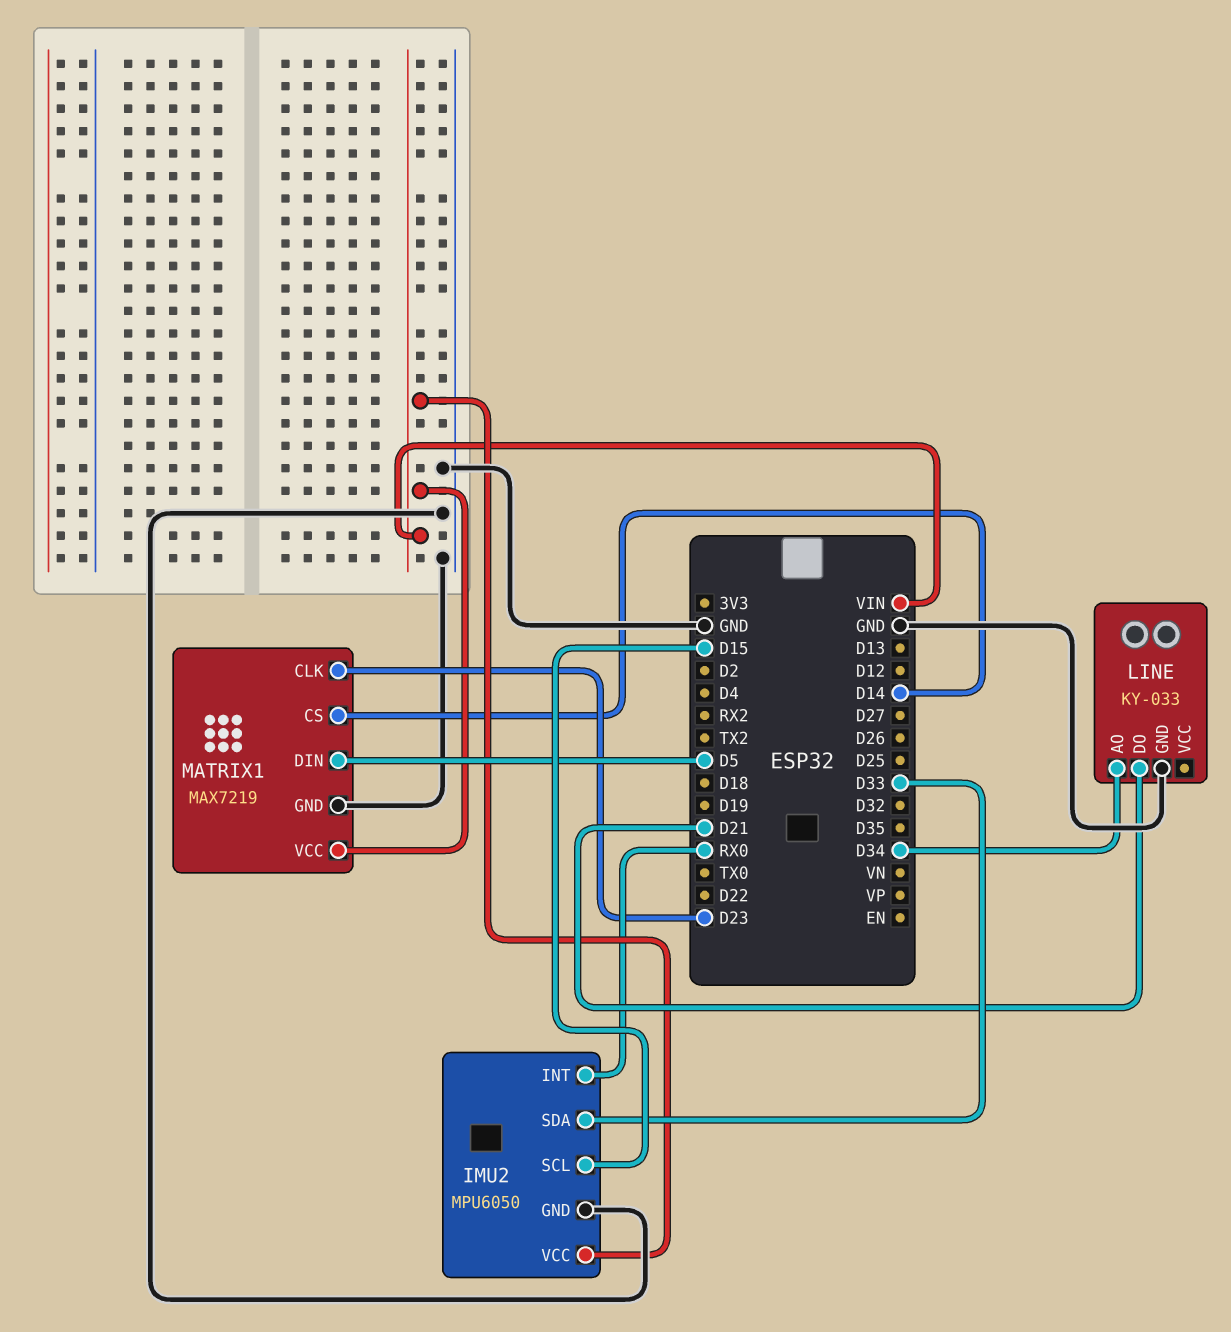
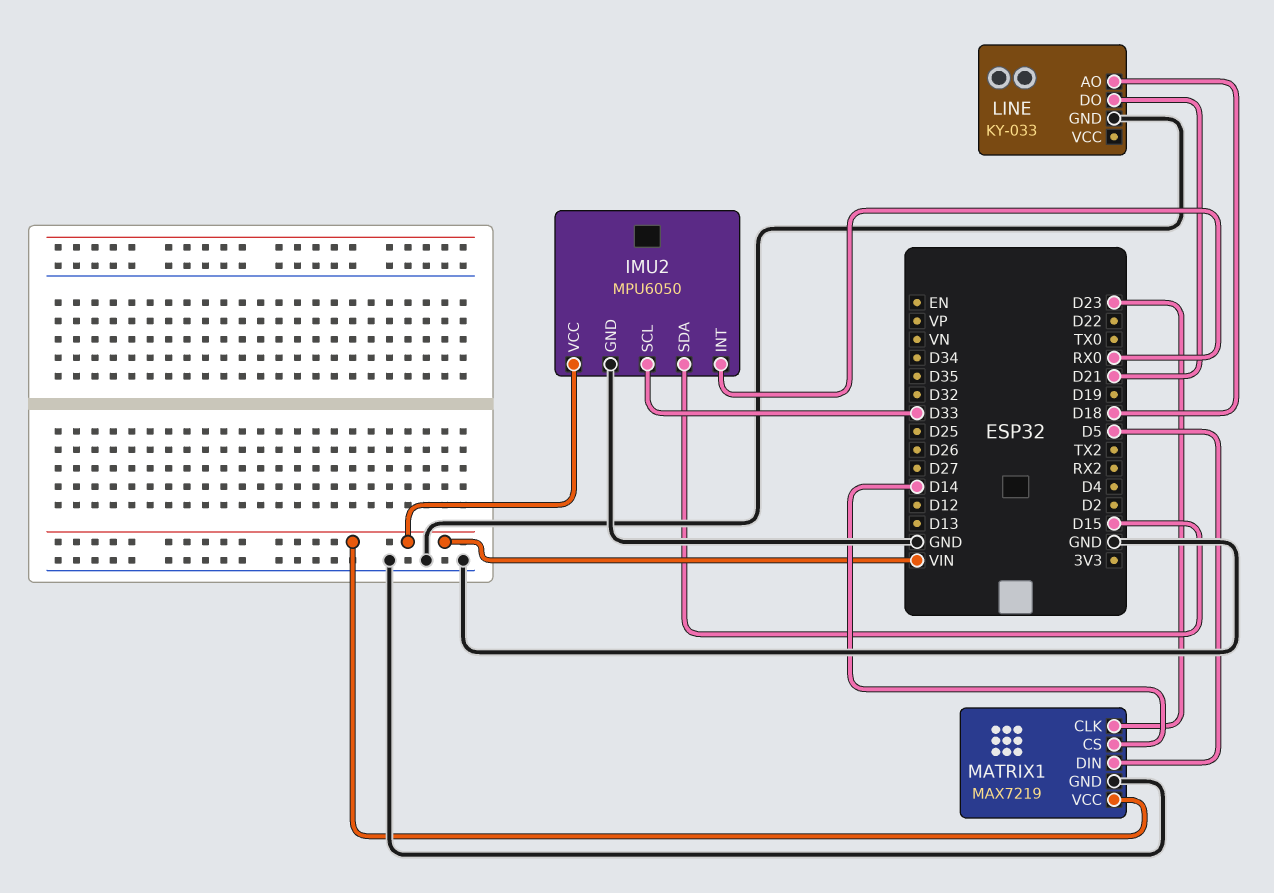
IMU2 pin SCL: D15 -> D33
IMU2 pin SDA: D33 -> D15
LINE pin AO: D34 -> D18

